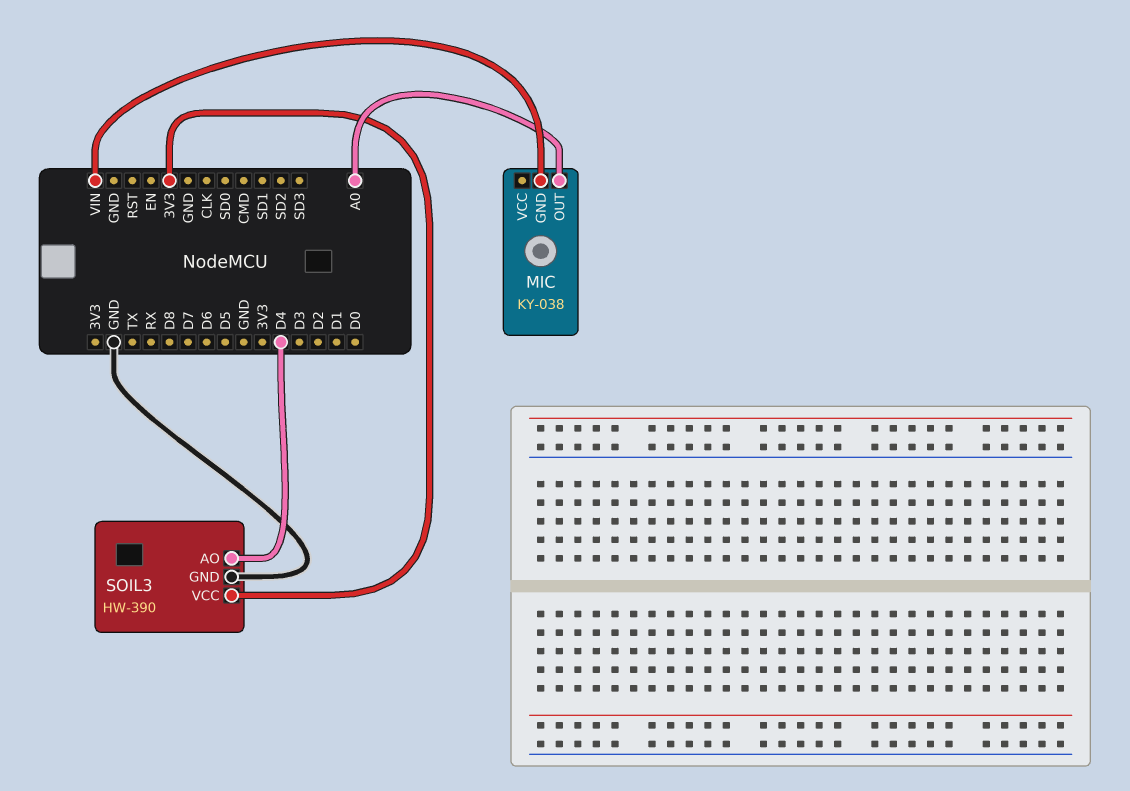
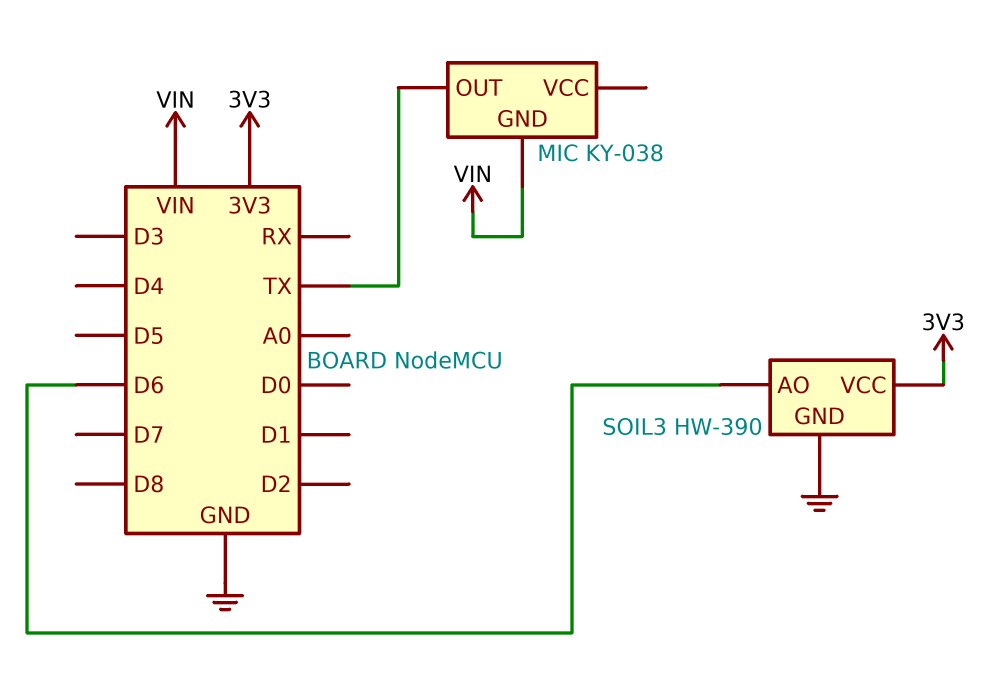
MIC pin OUT: A0 -> TX
SOIL3 pin AO: D4 -> D6

